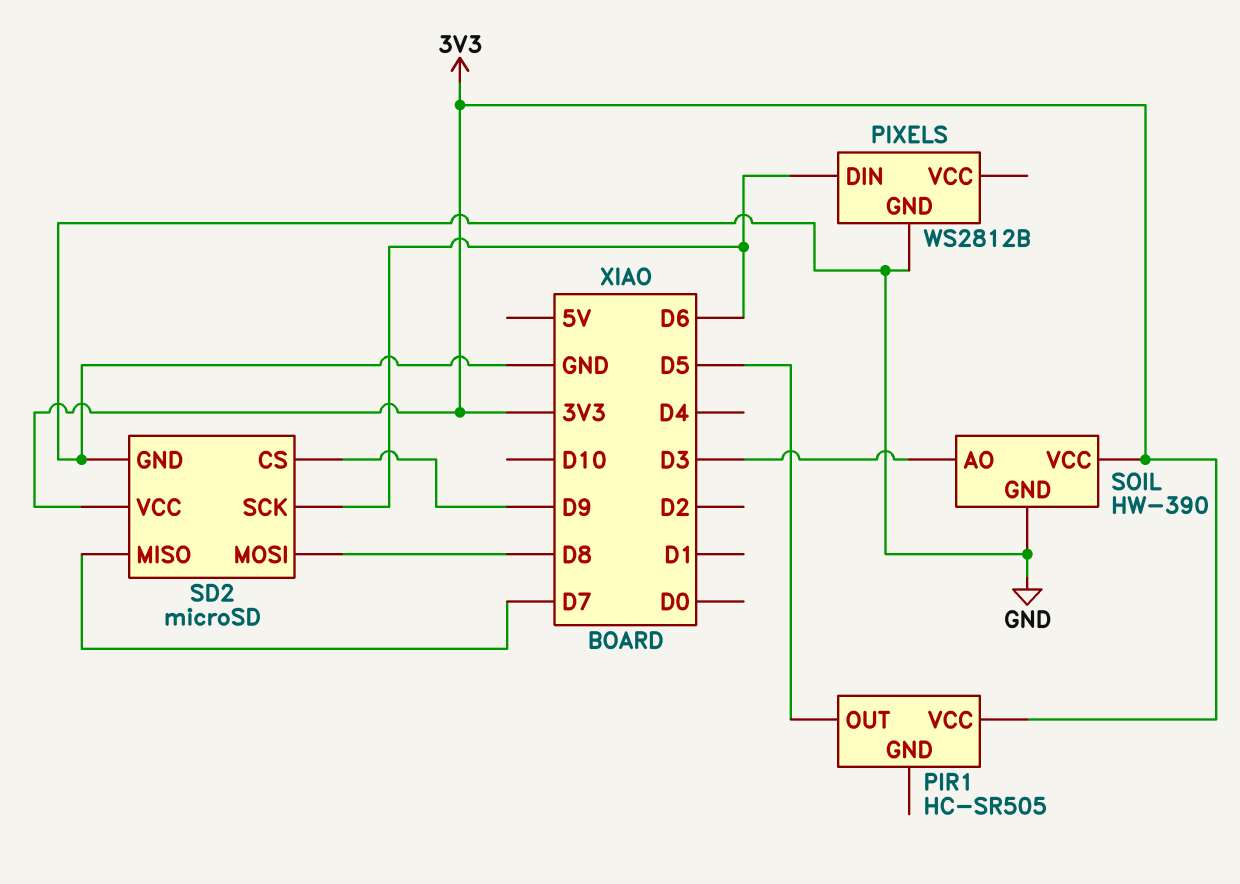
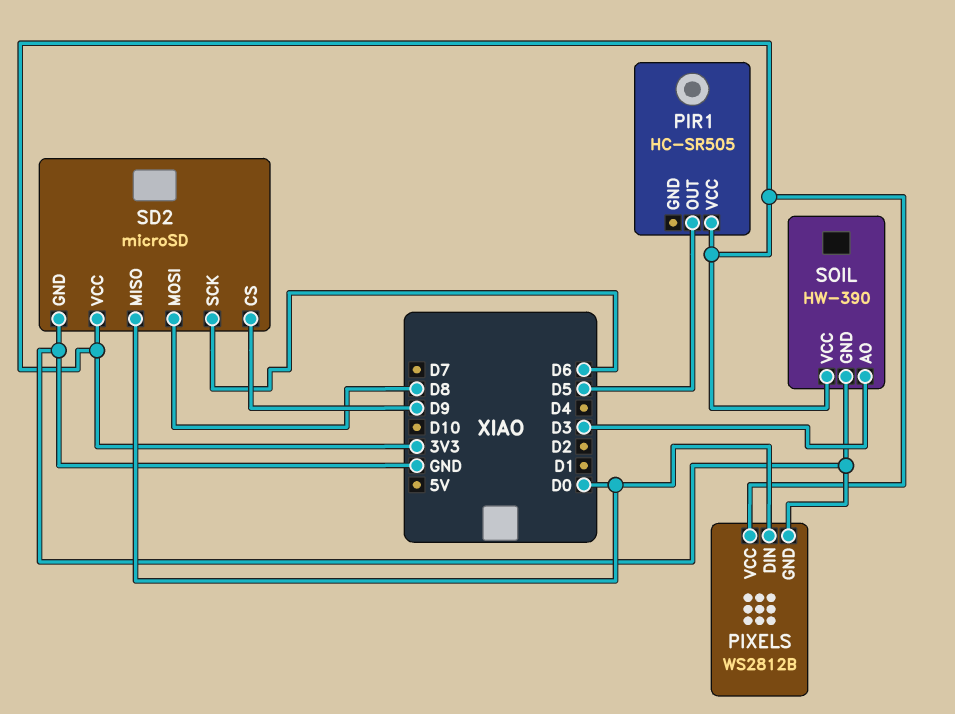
PIXELS pin DIN: D6 -> D0
PIXELS pin VCC: none -> 3V3
SD2 pin MISO: D7 -> D0

